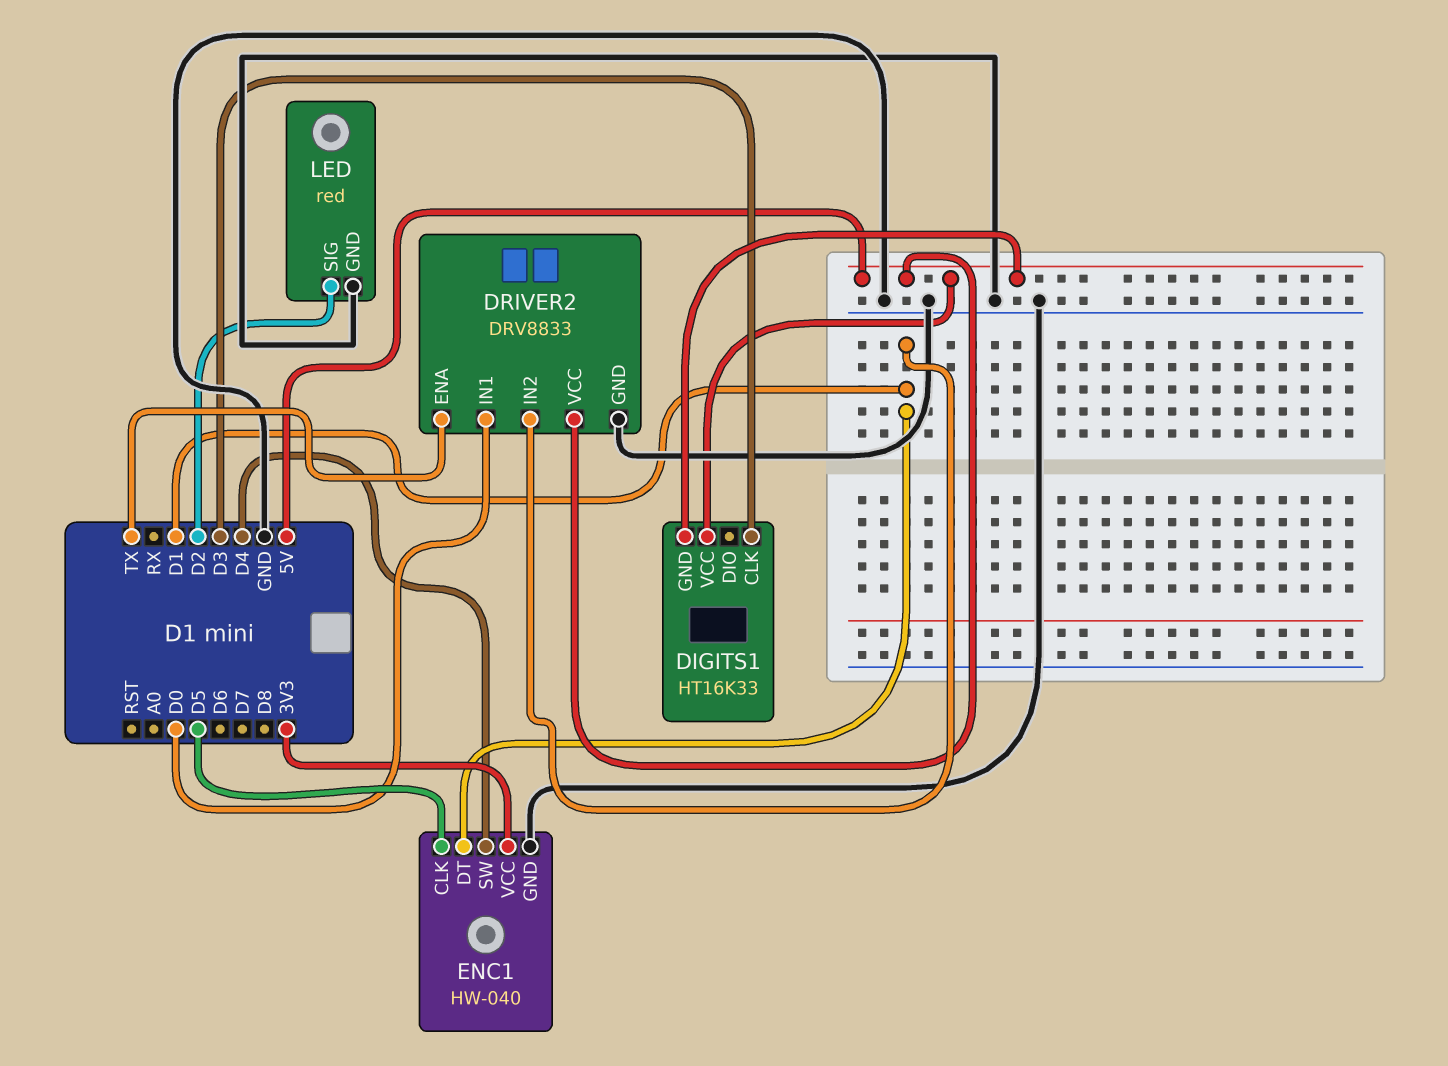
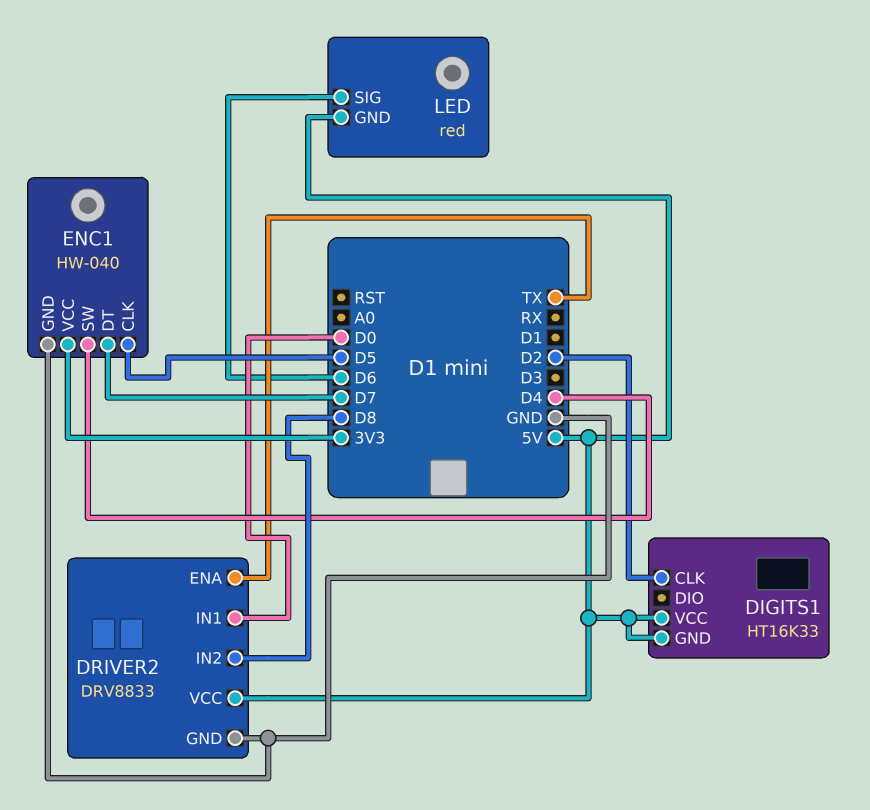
DIGITS1 pin CLK: D3 -> D2
DRIVER2 pin IN2: D1 -> D8
ENC1 pin DT: D1 -> D7
LED pin GND: GND -> 5V
LED pin SIG: D2 -> D6

